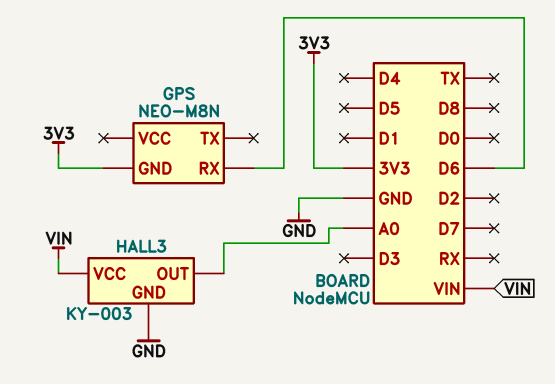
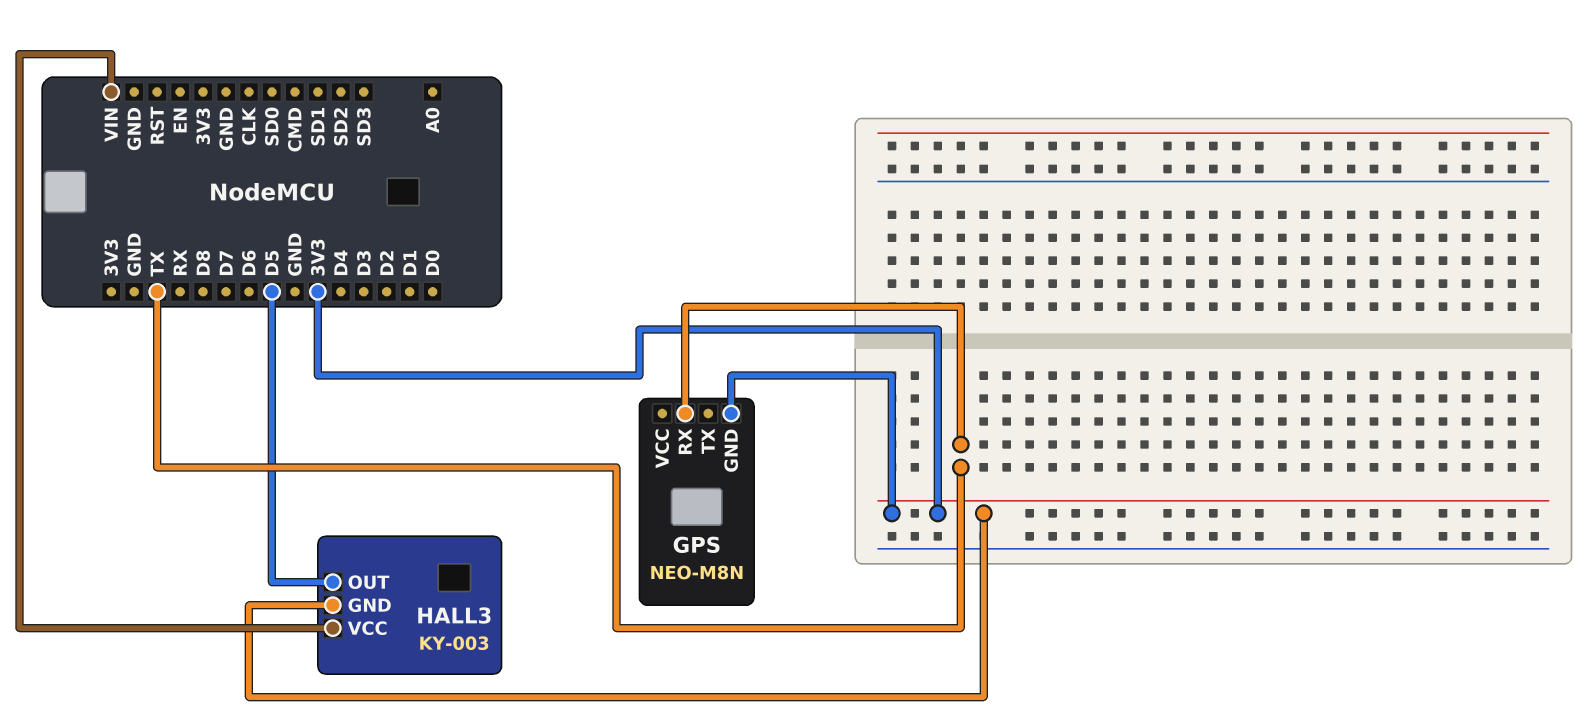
GPS pin RX: D6 -> TX
HALL3 pin GND: GND -> 3V3
HALL3 pin OUT: A0 -> D5

